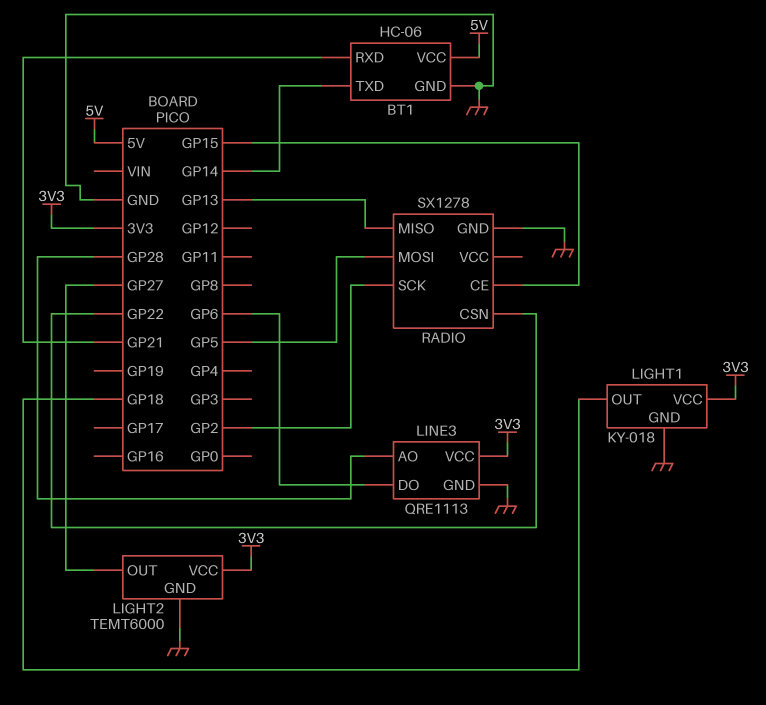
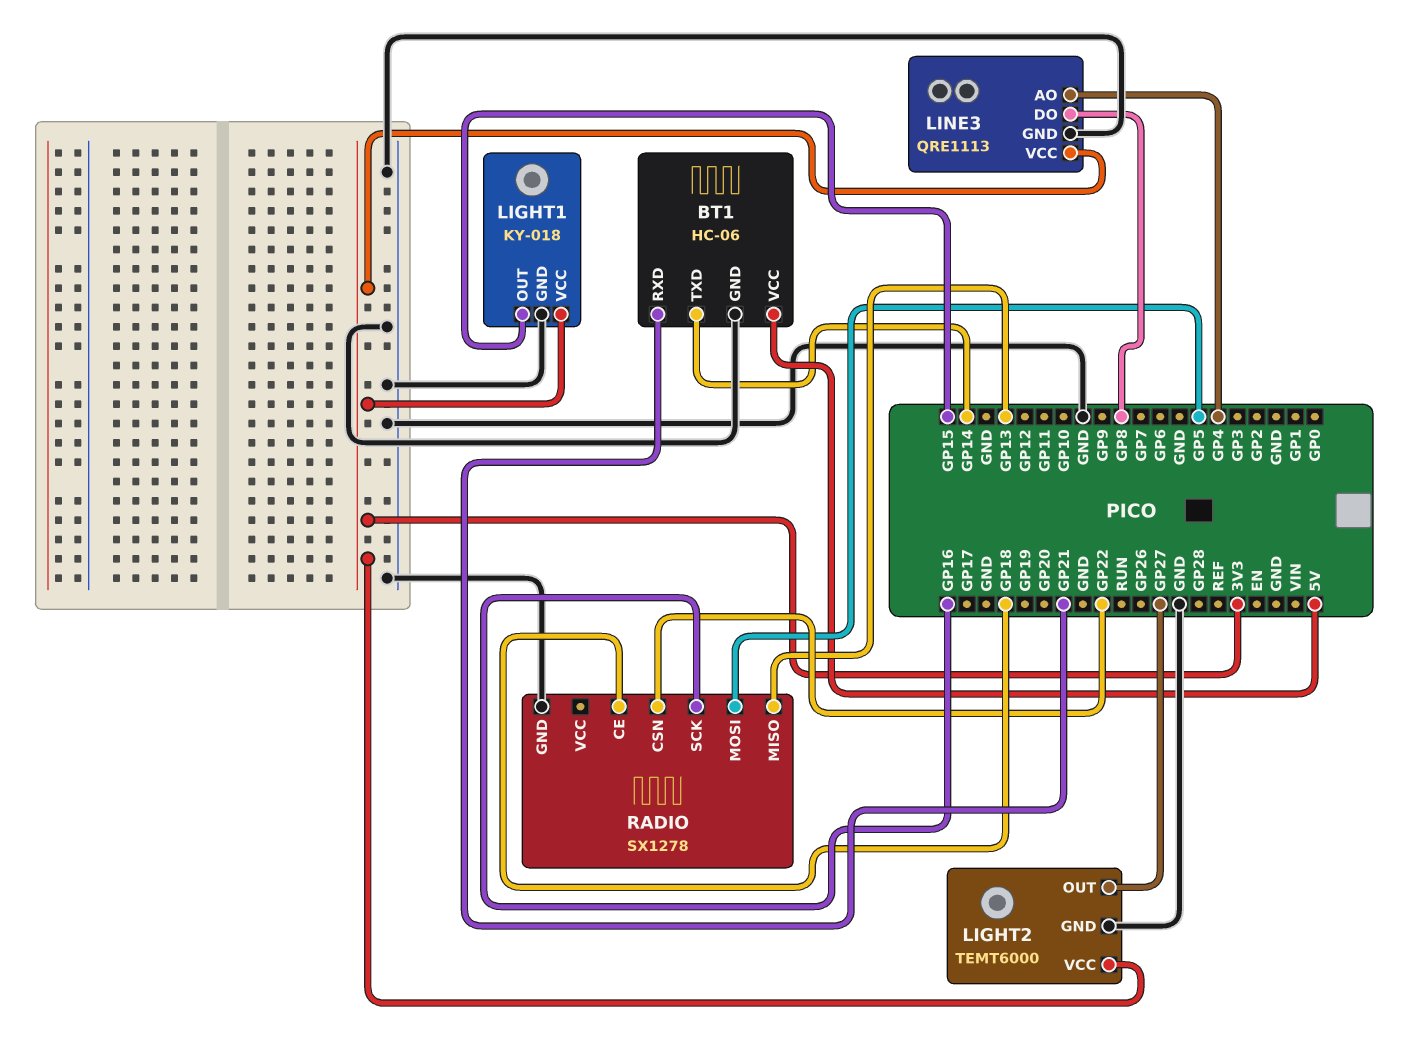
LIGHT1 pin OUT: GP18 -> GP15
LINE3 pin AO: GP28 -> GP4
LINE3 pin DO: GP6 -> GP8
RADIO pin CE: GP15 -> GP18
RADIO pin SCK: GP2 -> GP16

